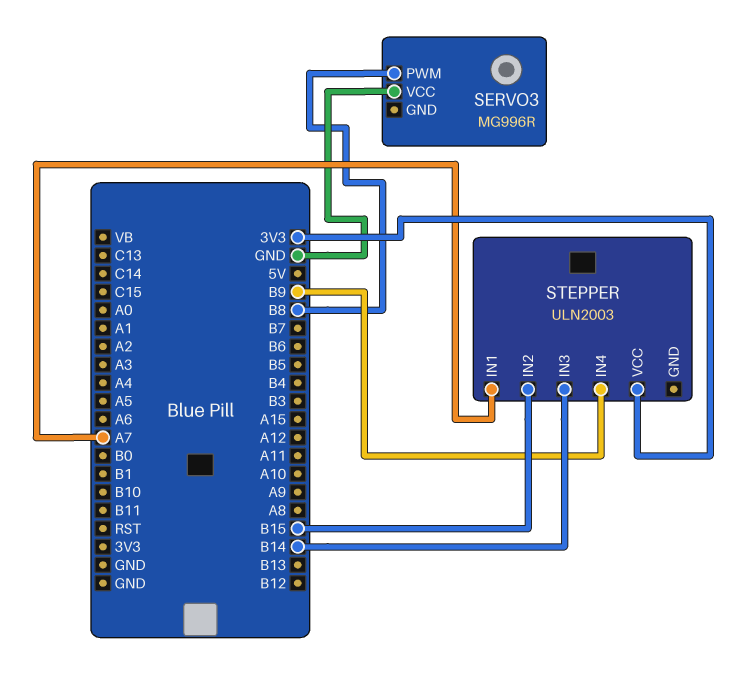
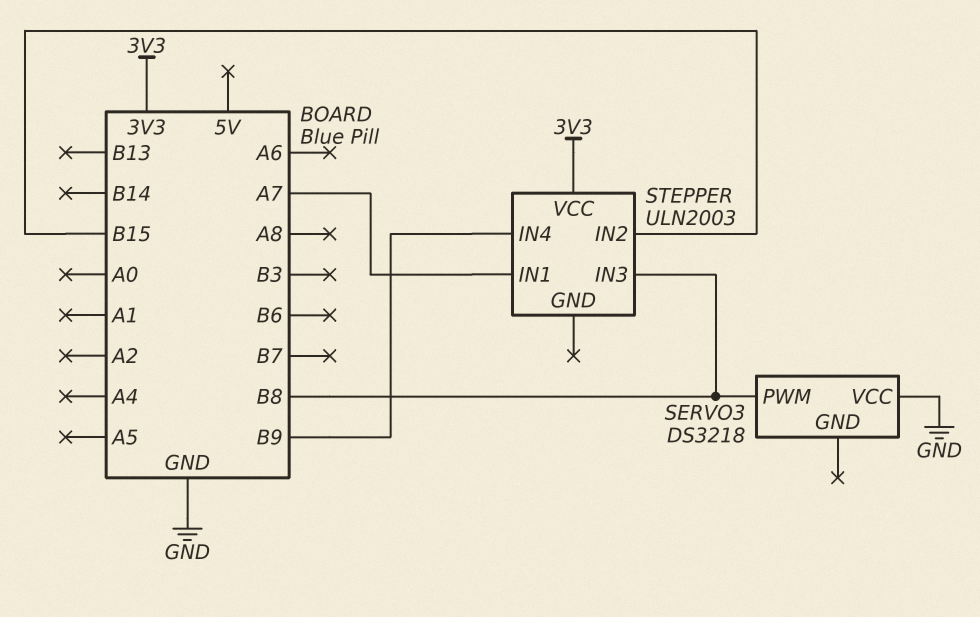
SERVO3: MG996R -> DS3218
STEPPER pin IN3: B14 -> B8

